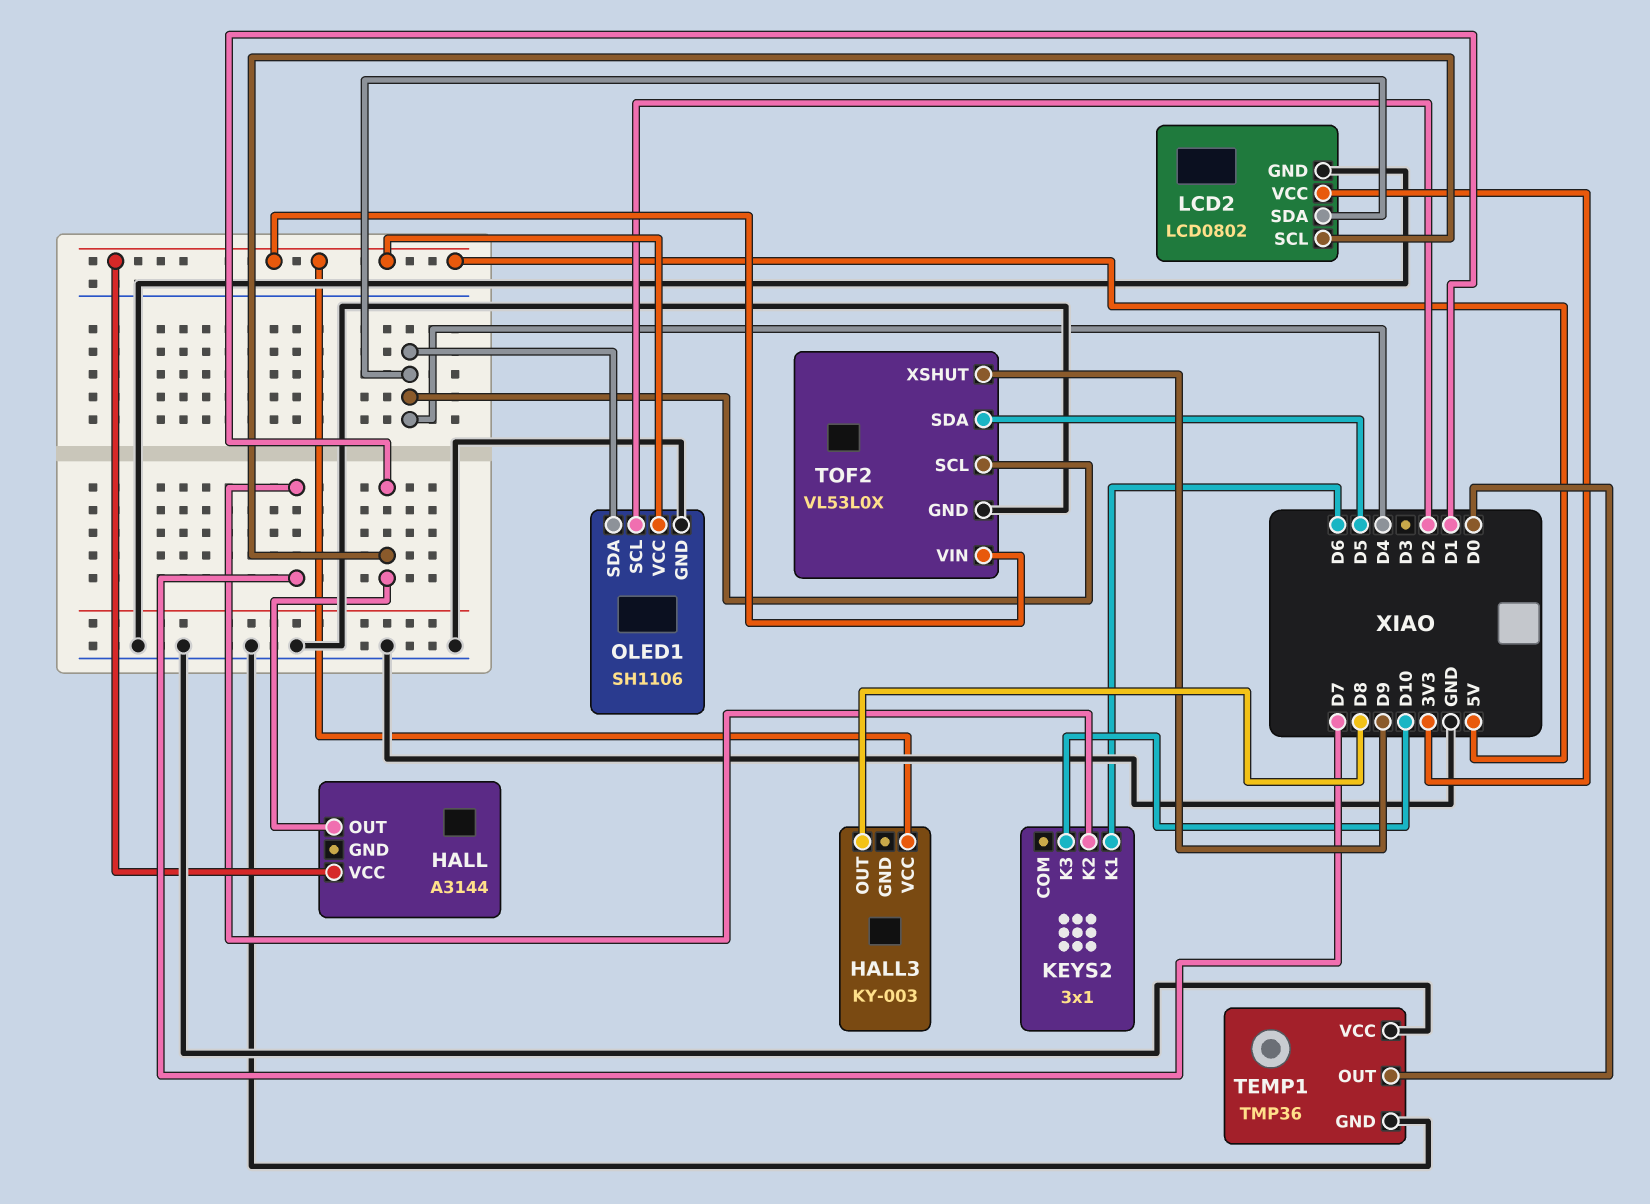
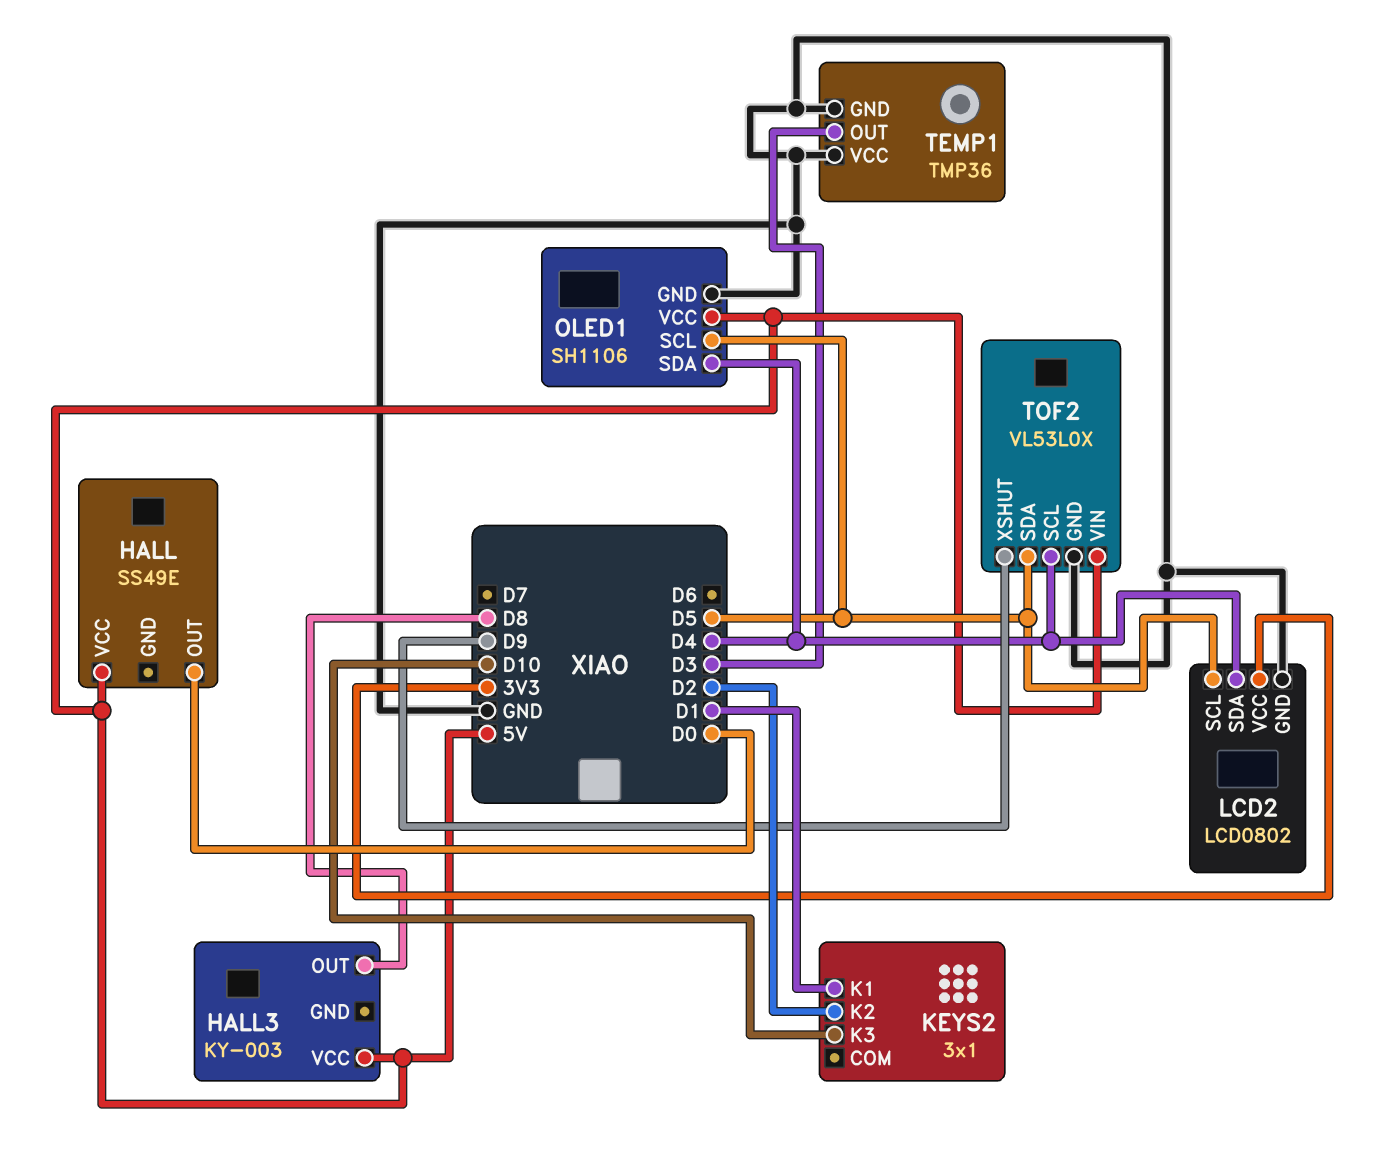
HALL: A3144 -> SS49E
HALL pin OUT: D1 -> D0
KEYS2 pin K1: D6 -> D1
KEYS2 pin K2: D7 -> D2
LCD2 pin SCL: D1 -> D5
OLED1 pin SCL: D2 -> D5
TEMP1 pin OUT: D0 -> D3

